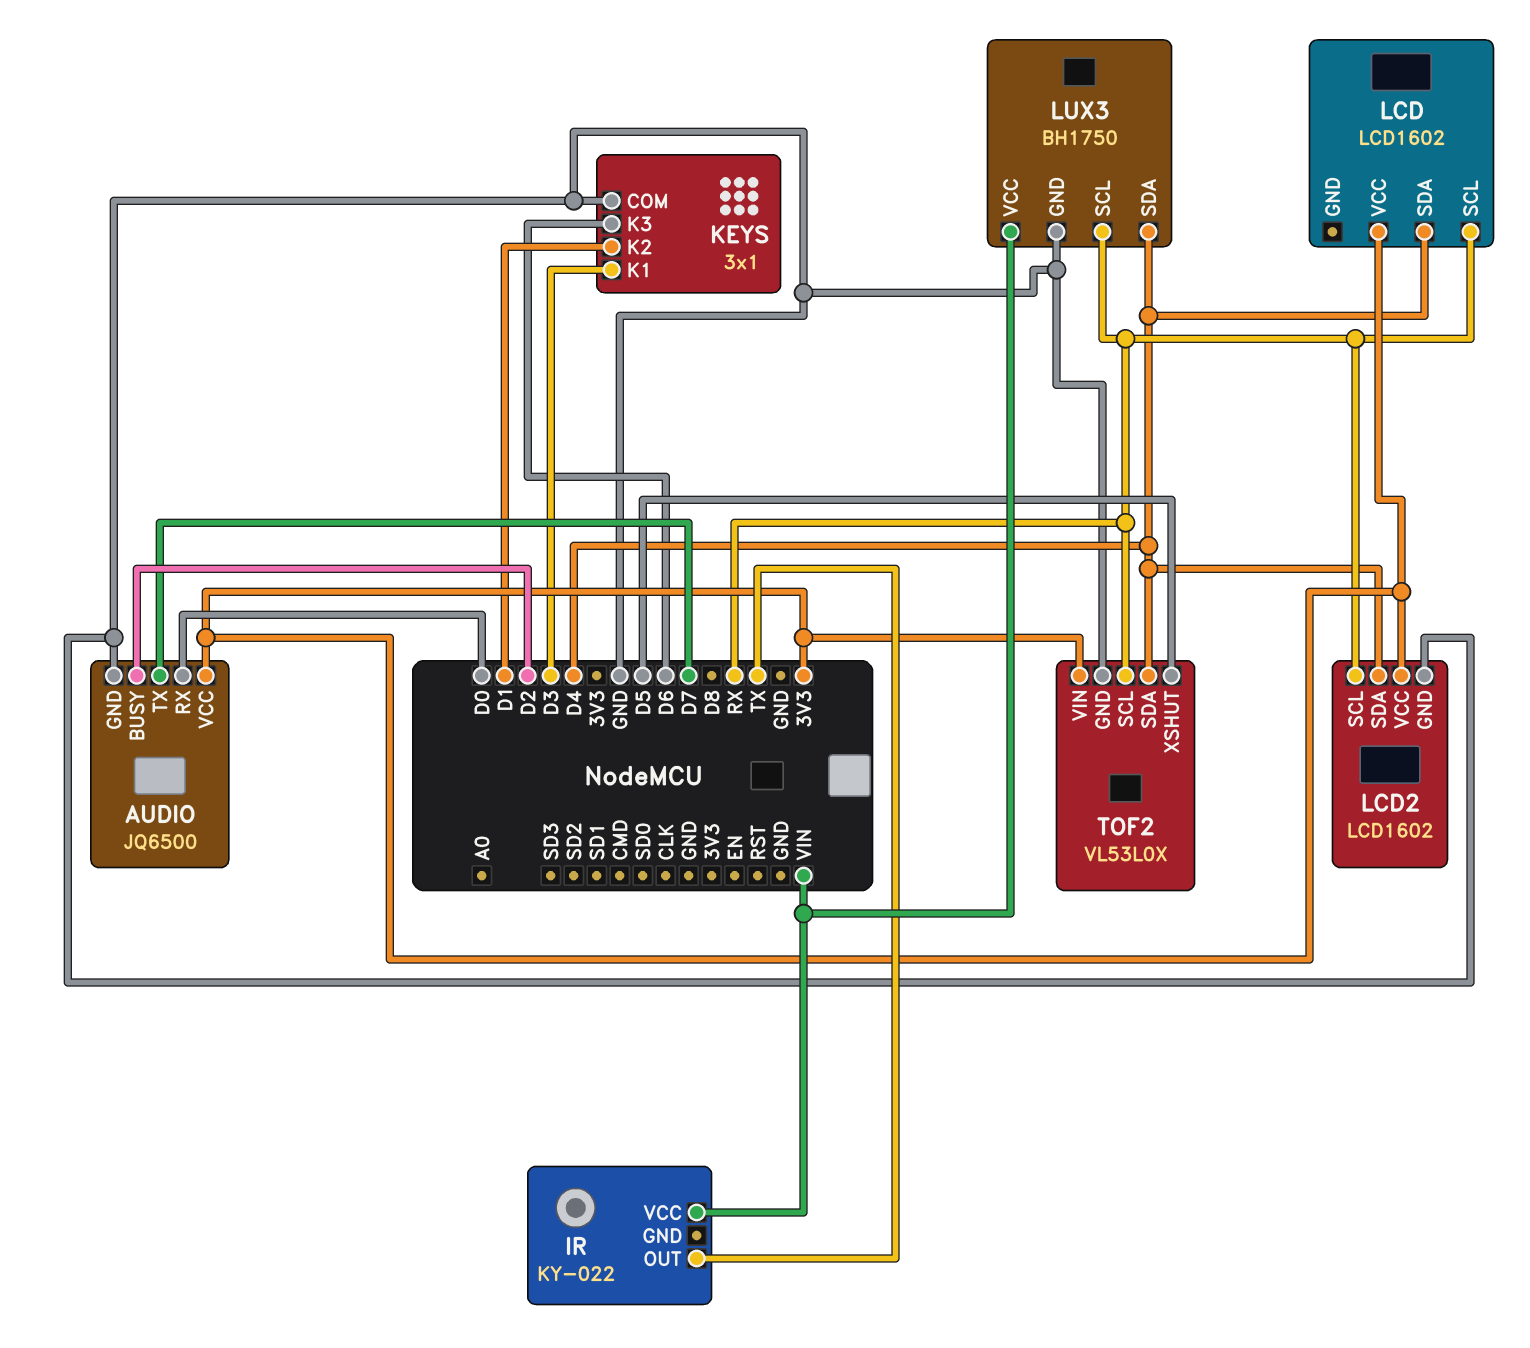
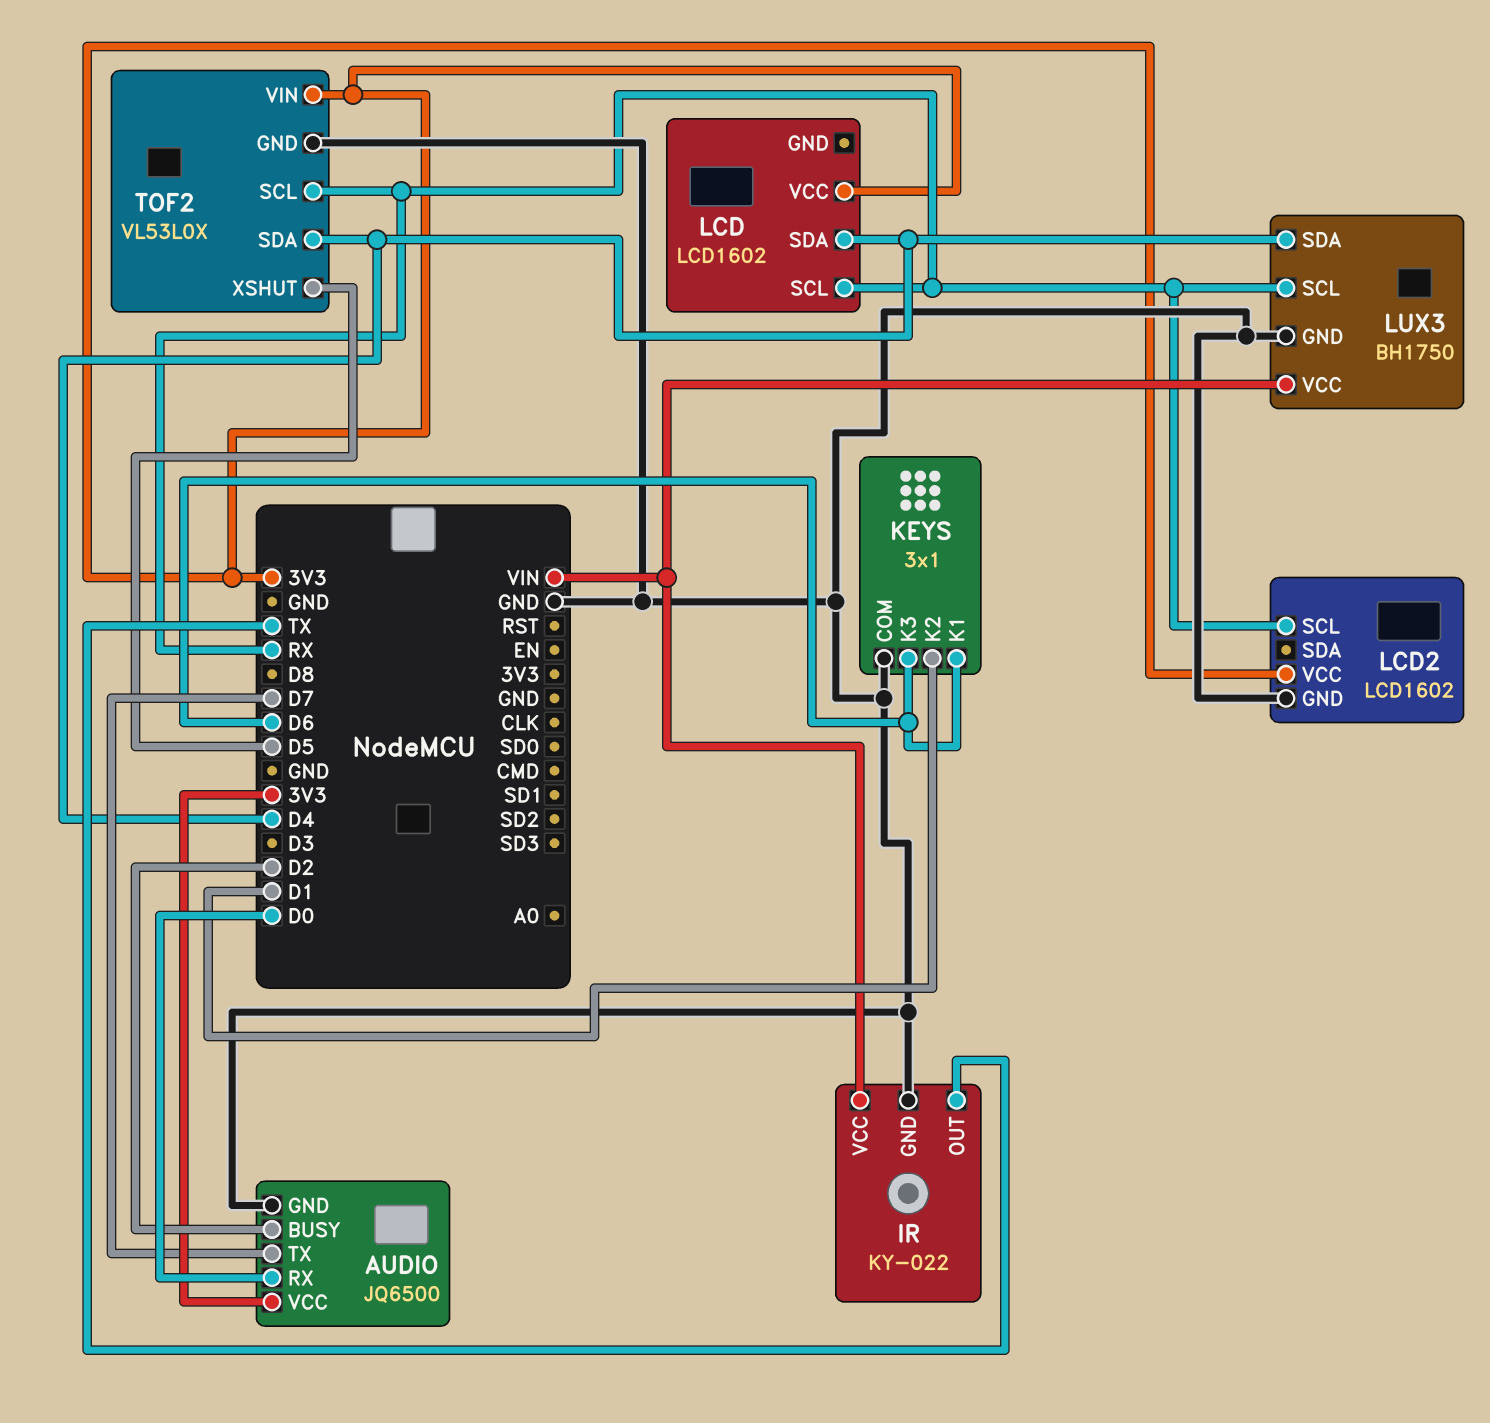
IR pin GND: none -> GND
KEYS pin K1: D3 -> D6
LCD2 pin SDA: D4 -> none

